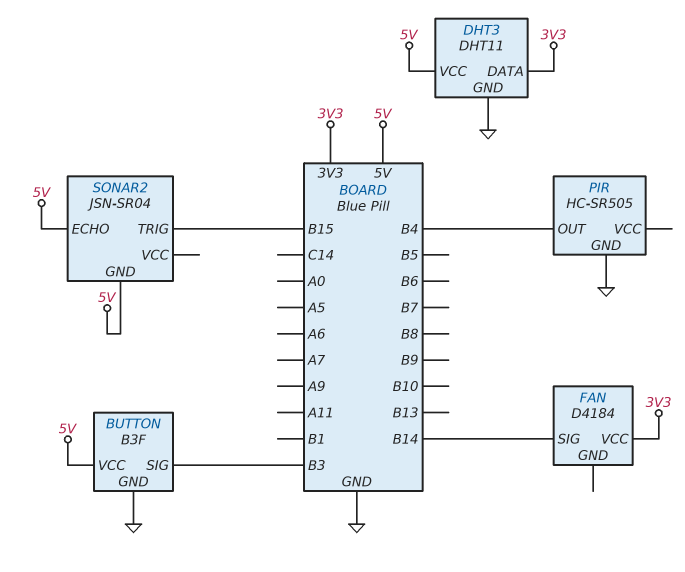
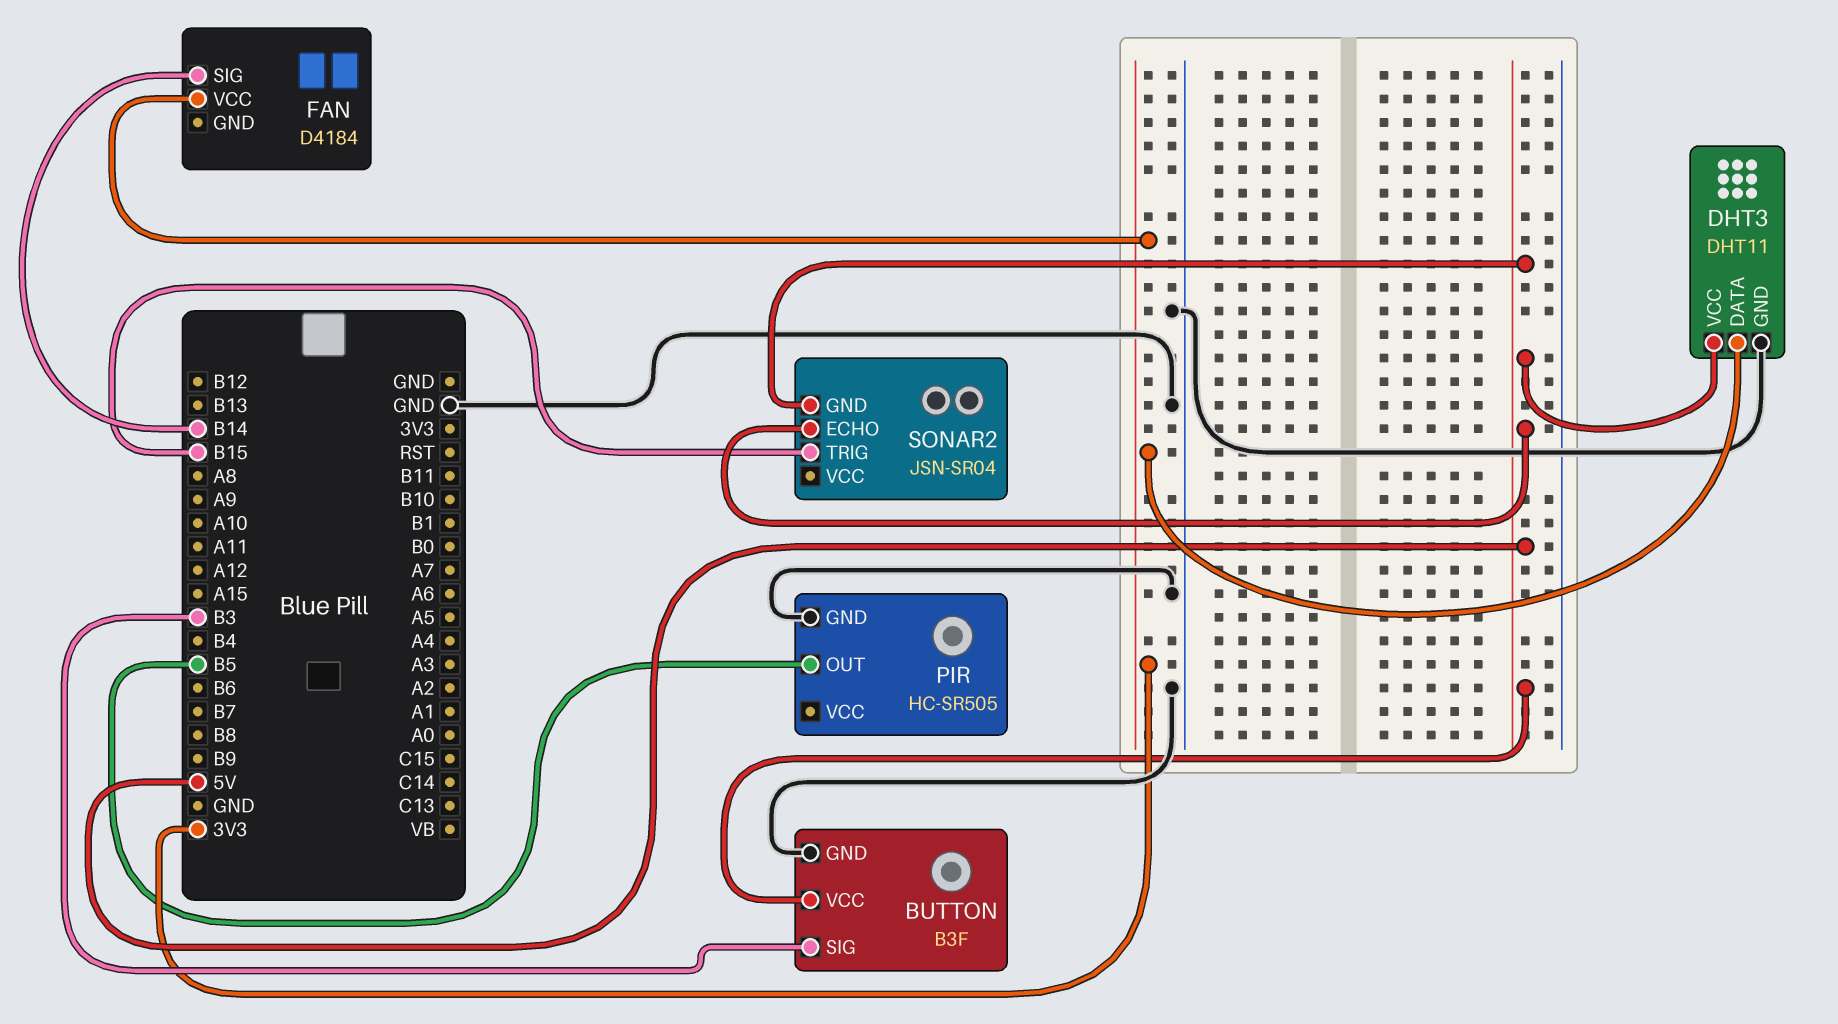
PIR pin OUT: B4 -> B5

